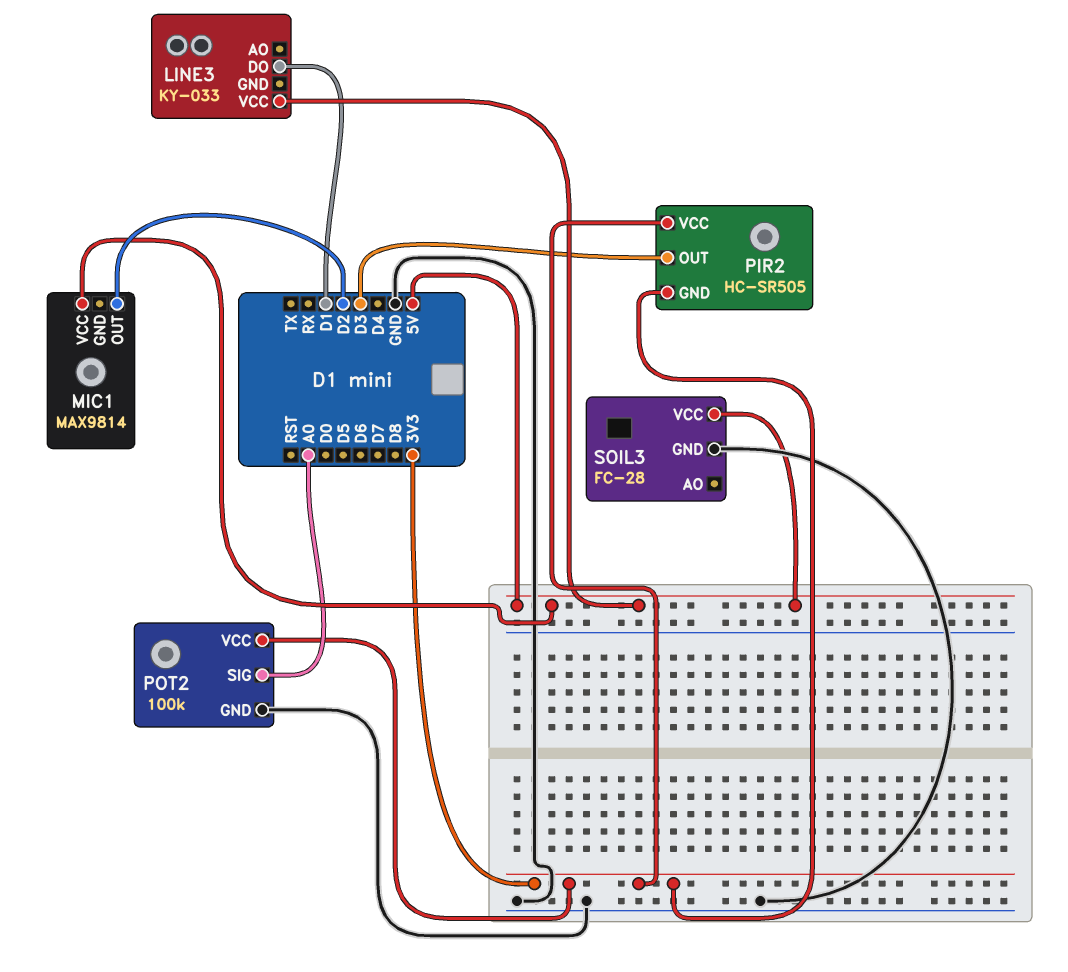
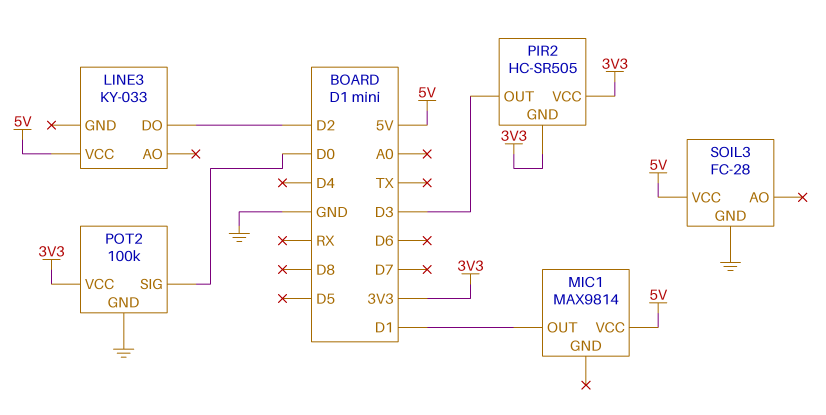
LINE3 pin DO: D1 -> D2
MIC1 pin OUT: D2 -> D1
POT2 pin SIG: A0 -> D0

